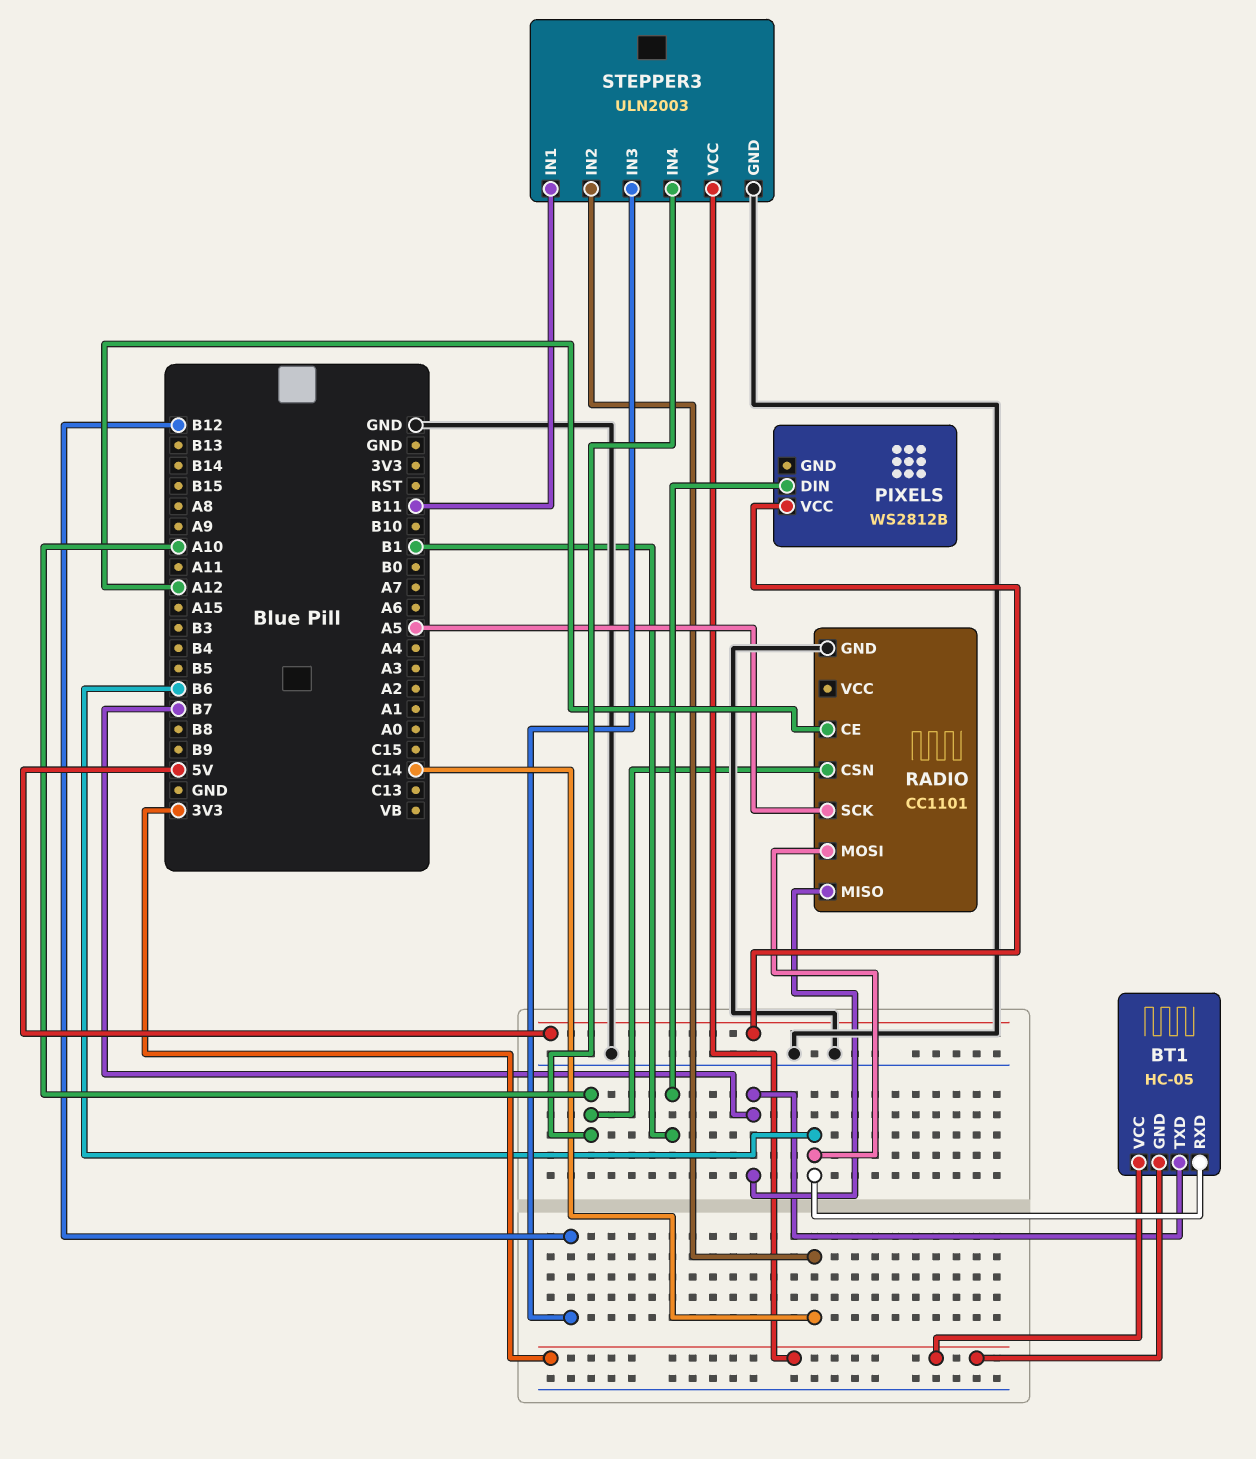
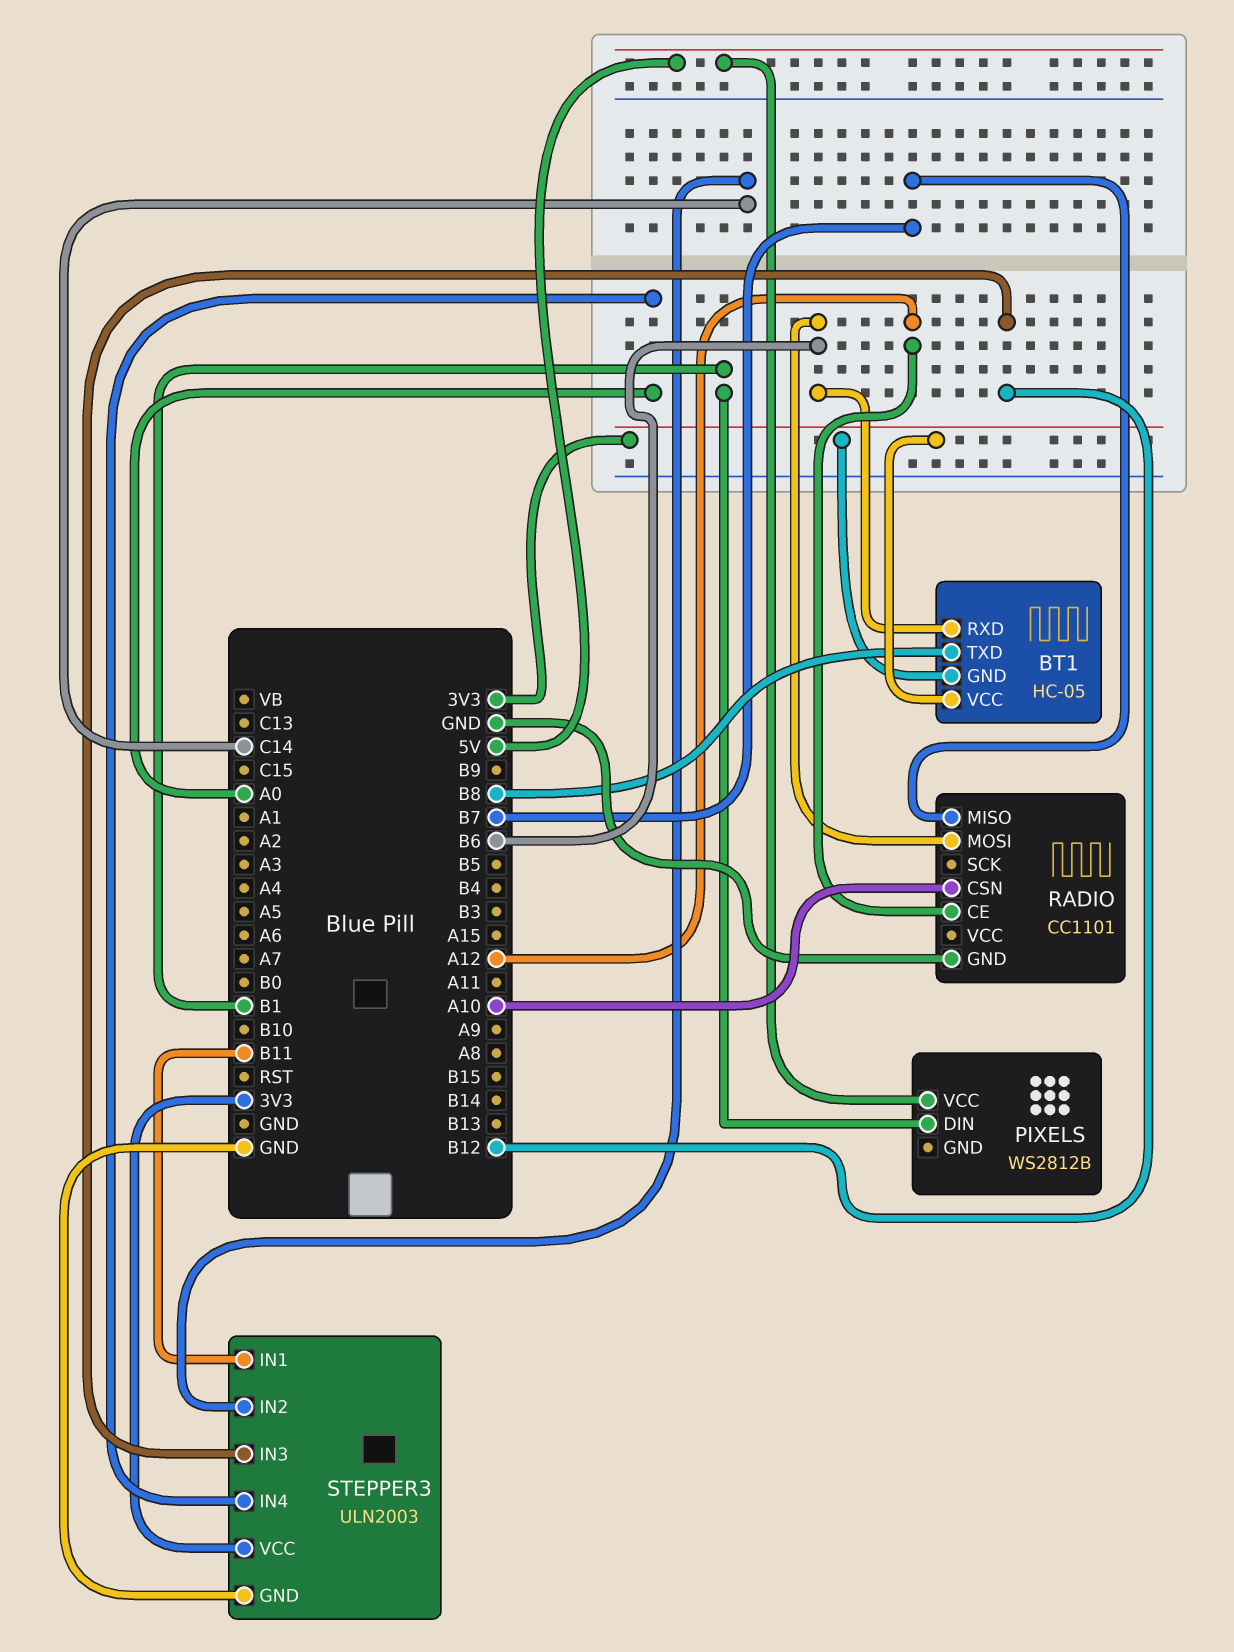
BT1 pin TXD: B7 -> B8
RADIO pin SCK: A5 -> none
STEPPER3 pin IN4: A10 -> A0

